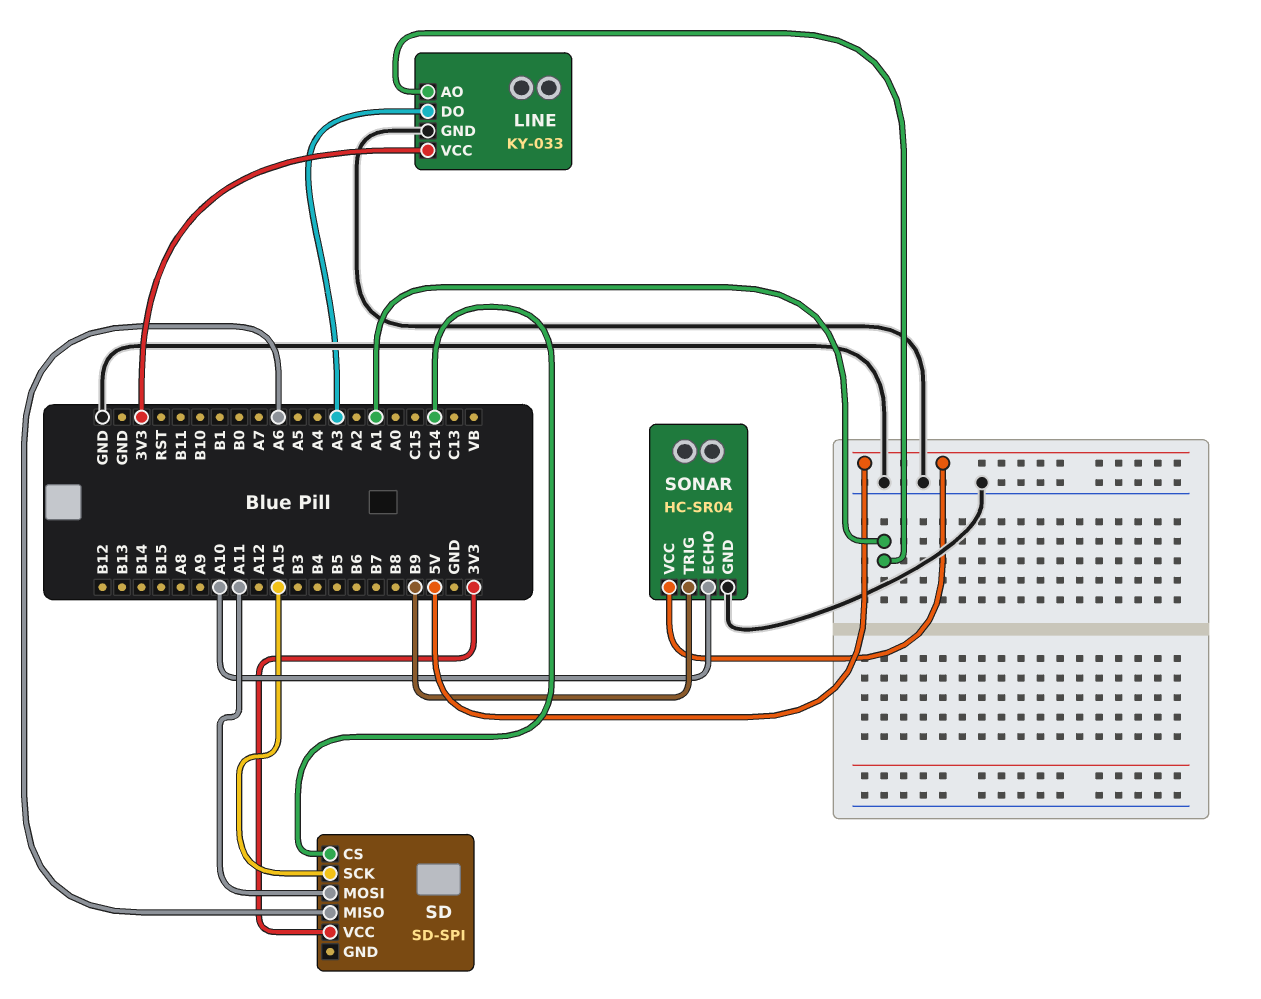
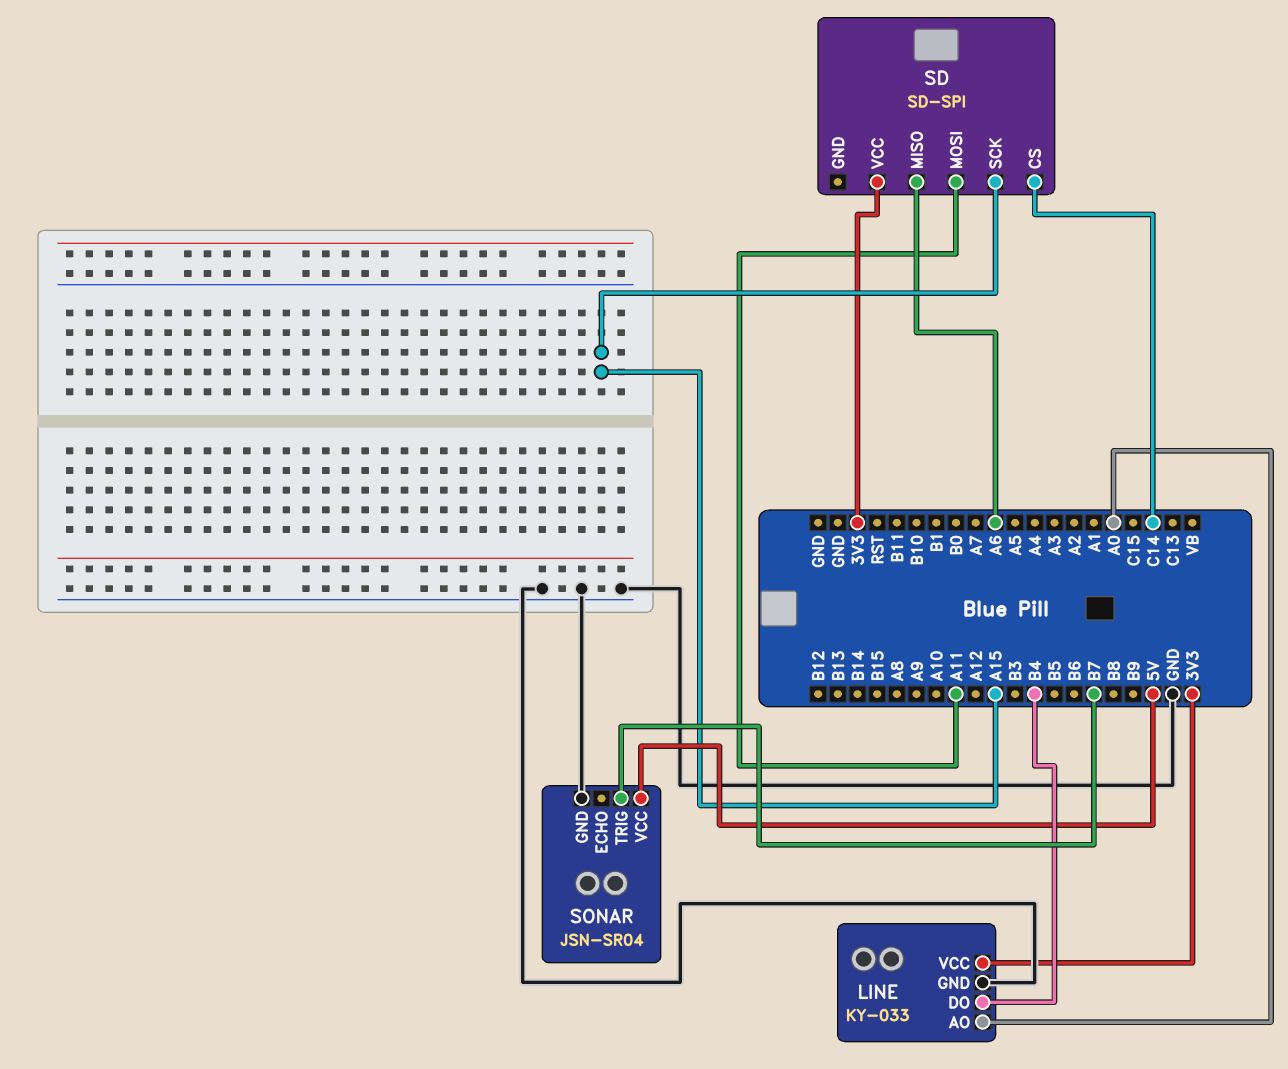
LINE pin AO: A1 -> A0
LINE pin DO: A3 -> B4
SONAR: HC-SR04 -> JSN-SR04
SONAR pin ECHO: A10 -> none
SONAR pin TRIG: B9 -> B7

